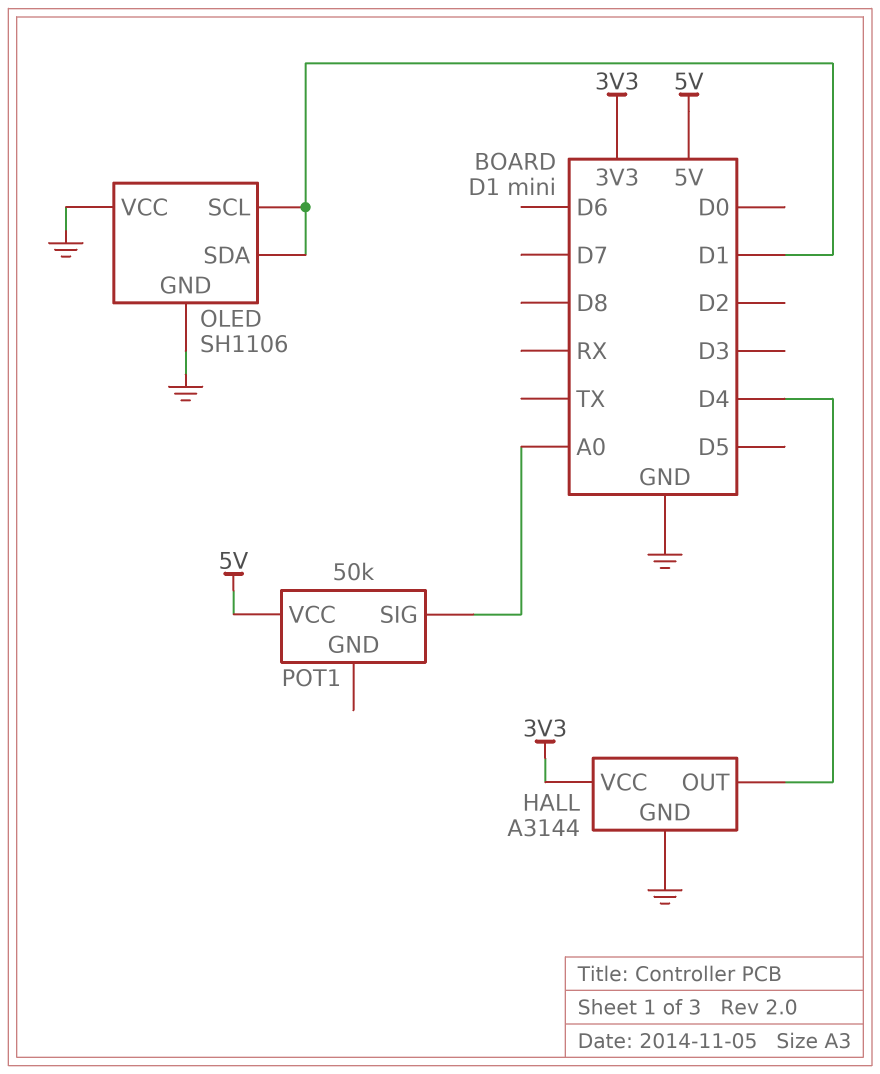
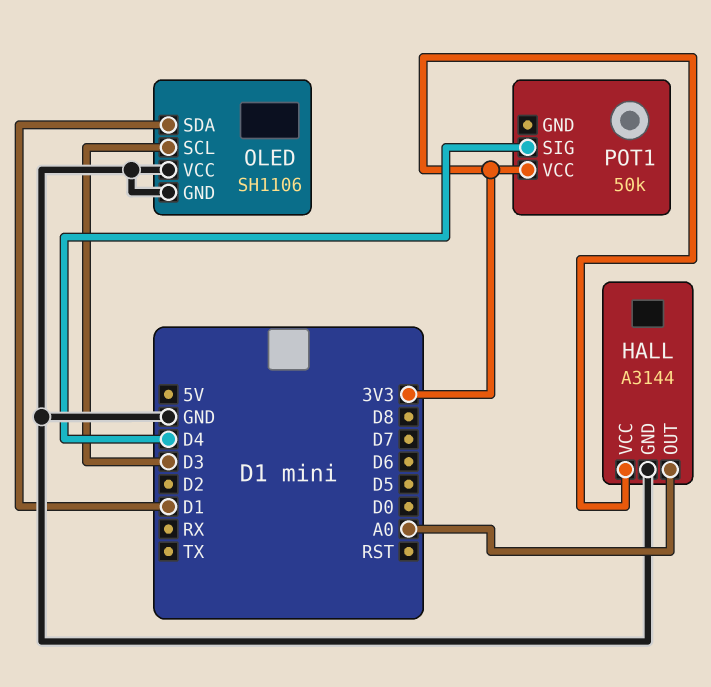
HALL pin OUT: D4 -> A0
OLED pin SCL: D1 -> D3
POT1 pin SIG: A0 -> D4
POT1 pin VCC: 5V -> 3V3

